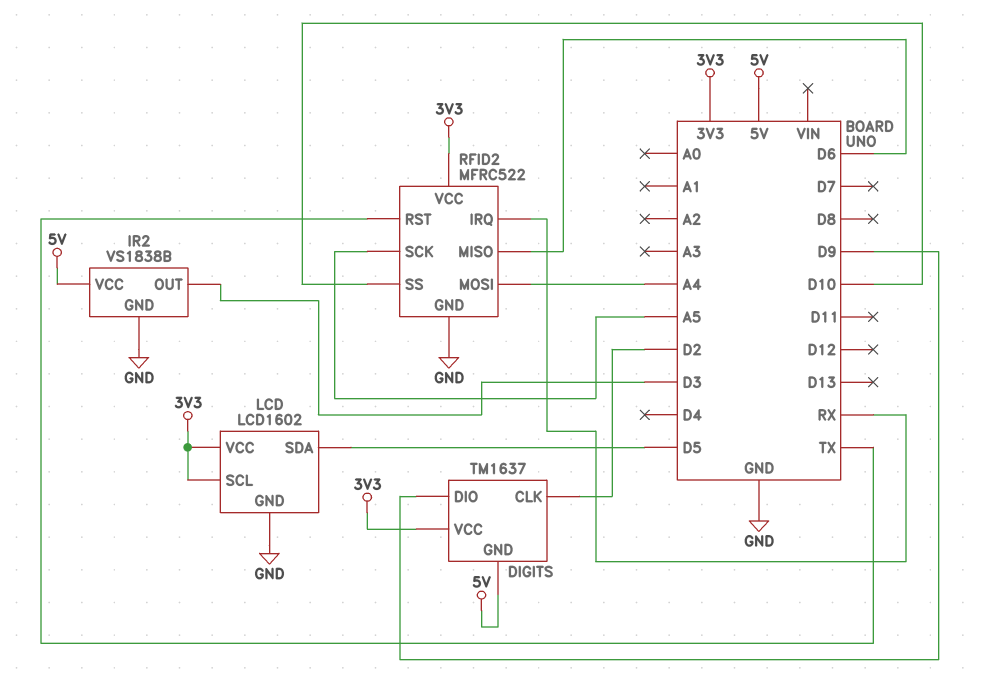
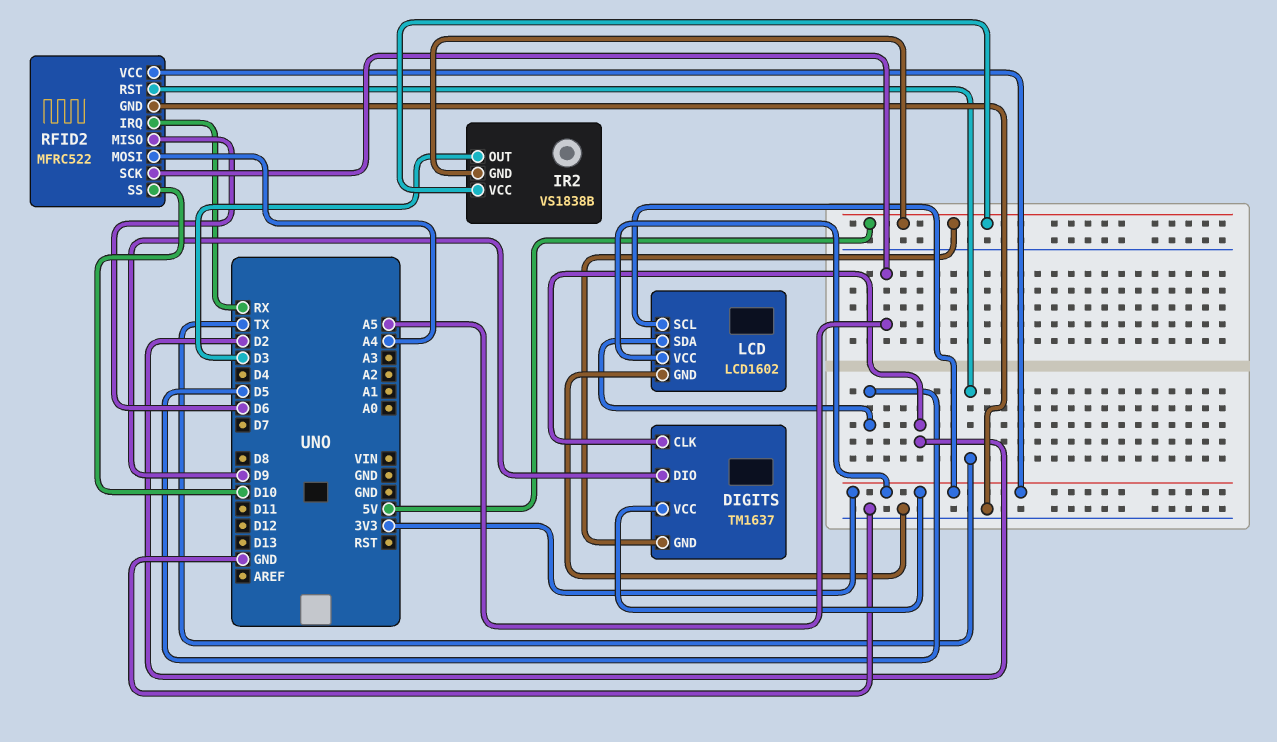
IR2 pin GND: GND -> 5V

